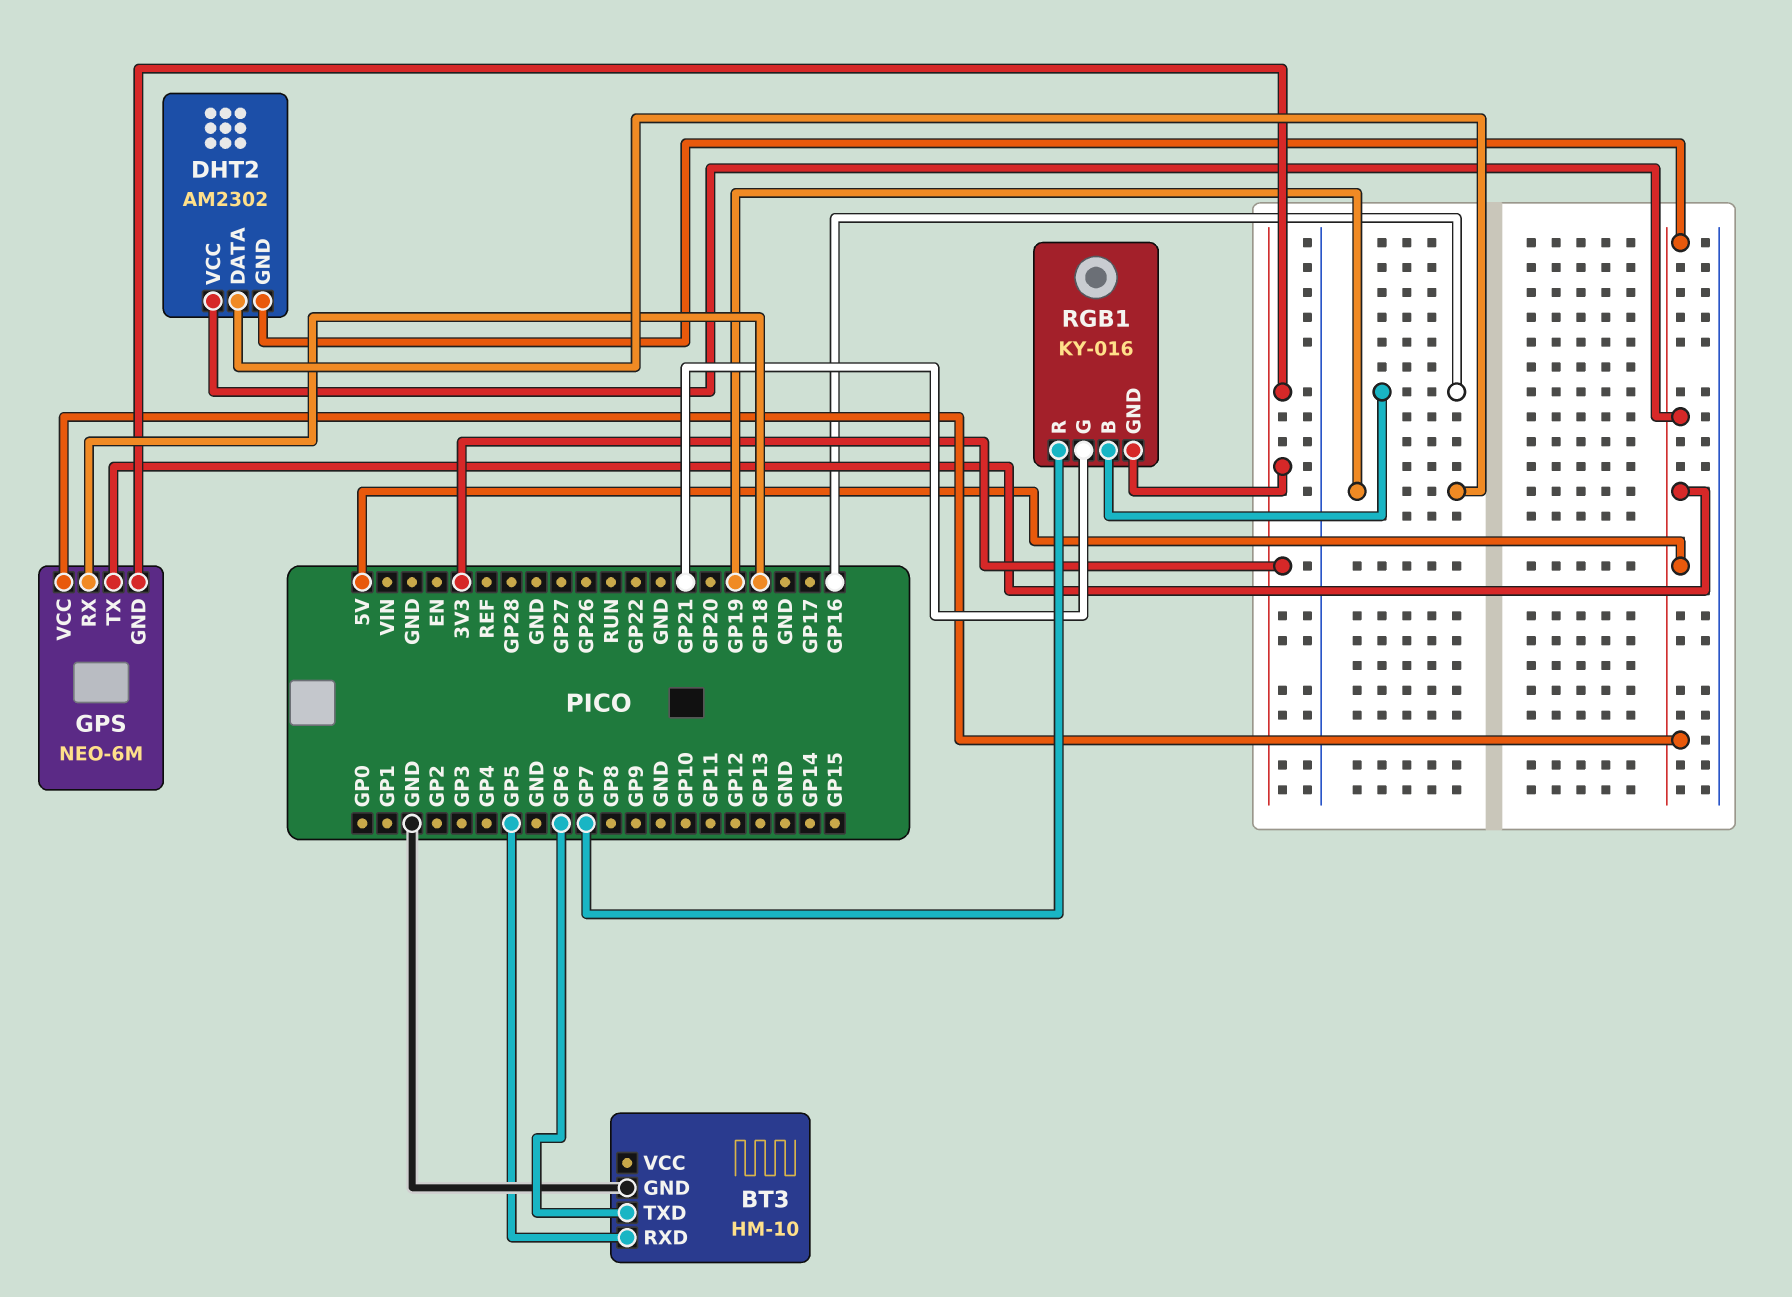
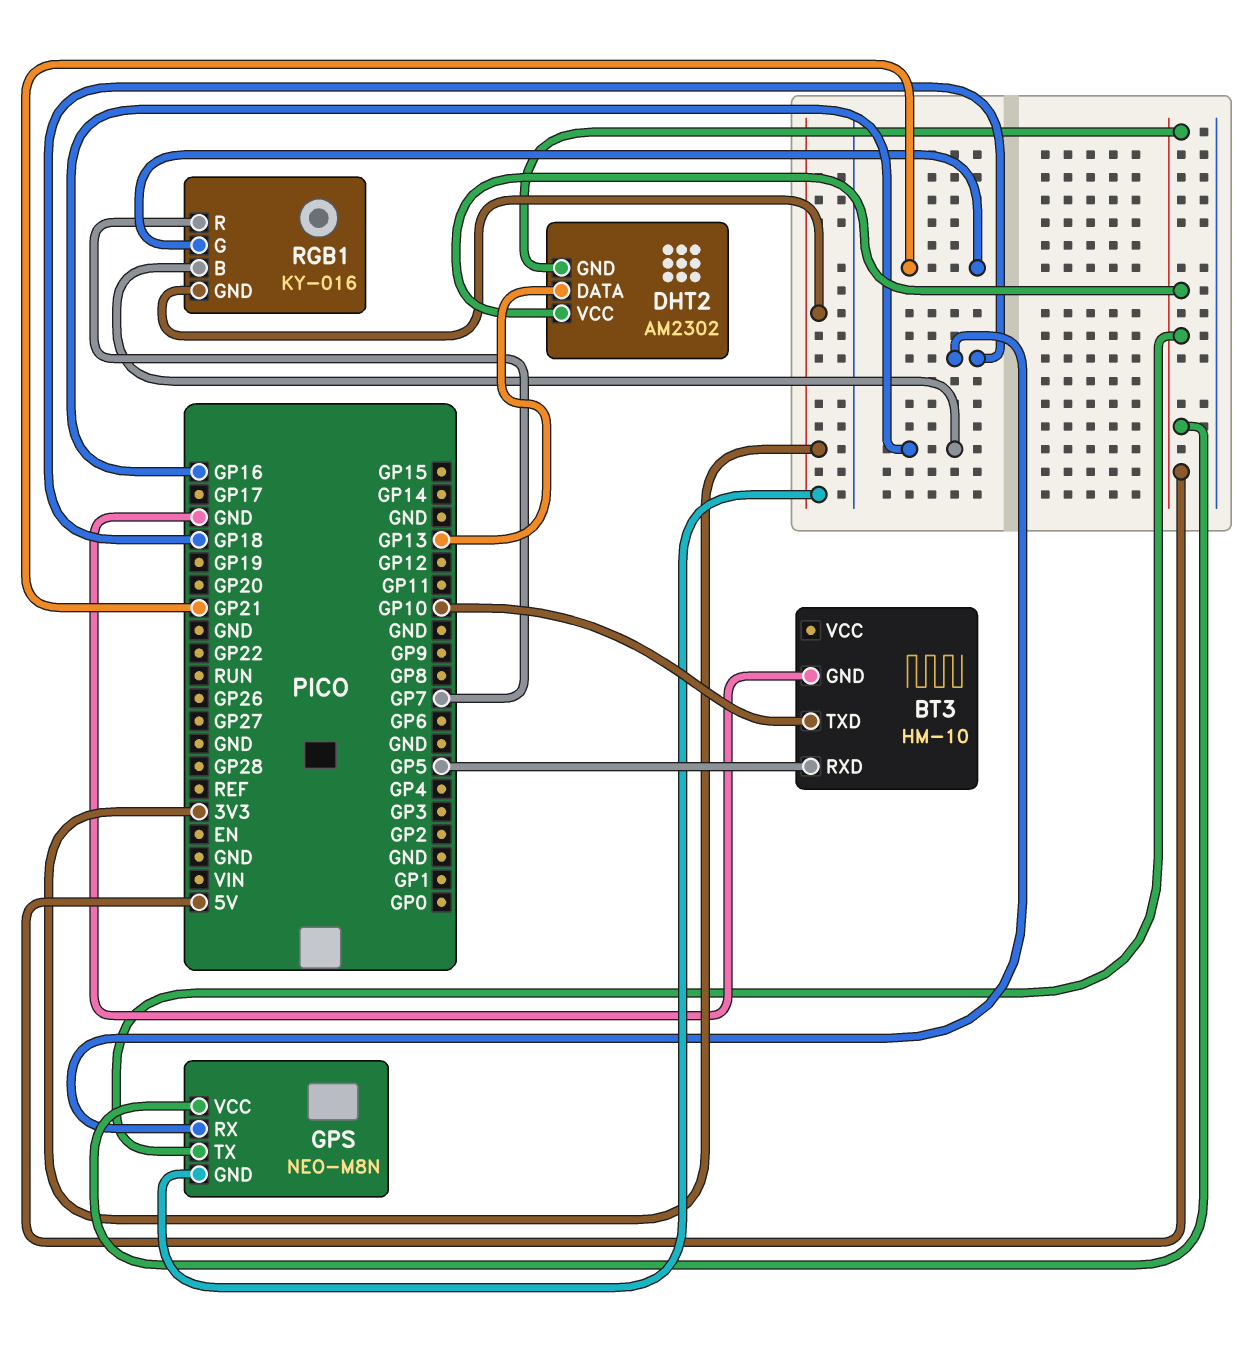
BT3 pin TXD: GP6 -> GP10
DHT2 pin DATA: GP19 -> GP13
GPS: NEO-6M -> NEO-M8N

